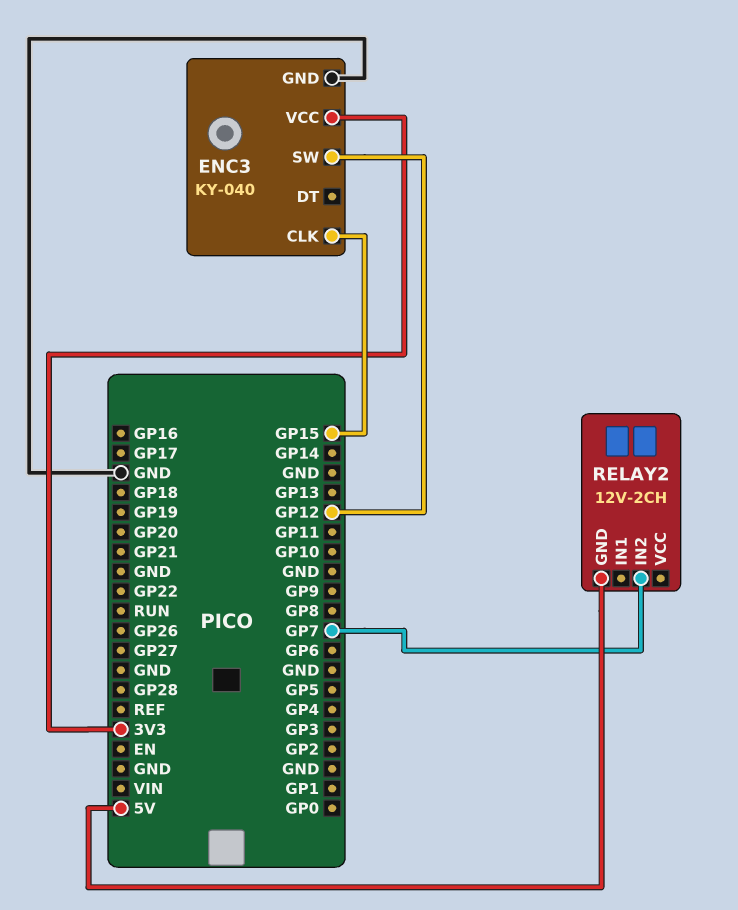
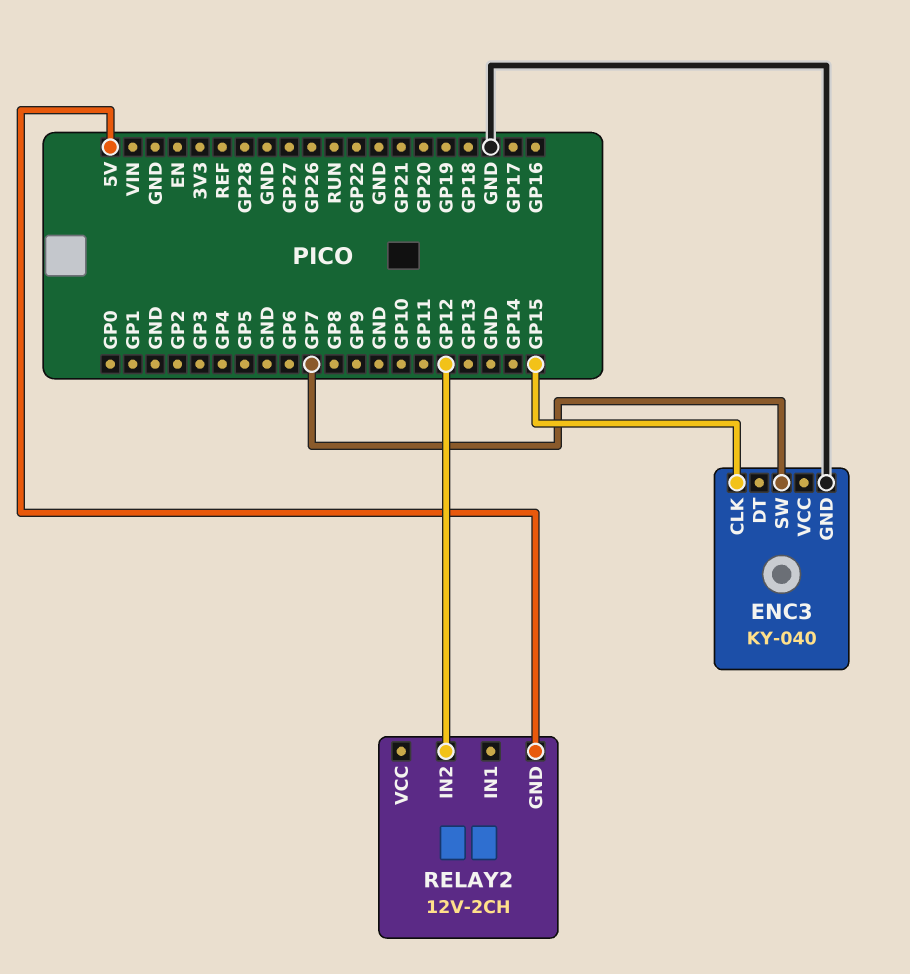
ENC3 pin SW: GP12 -> GP7
ENC3 pin VCC: 3V3 -> none
RELAY2 pin IN2: GP7 -> GP12

